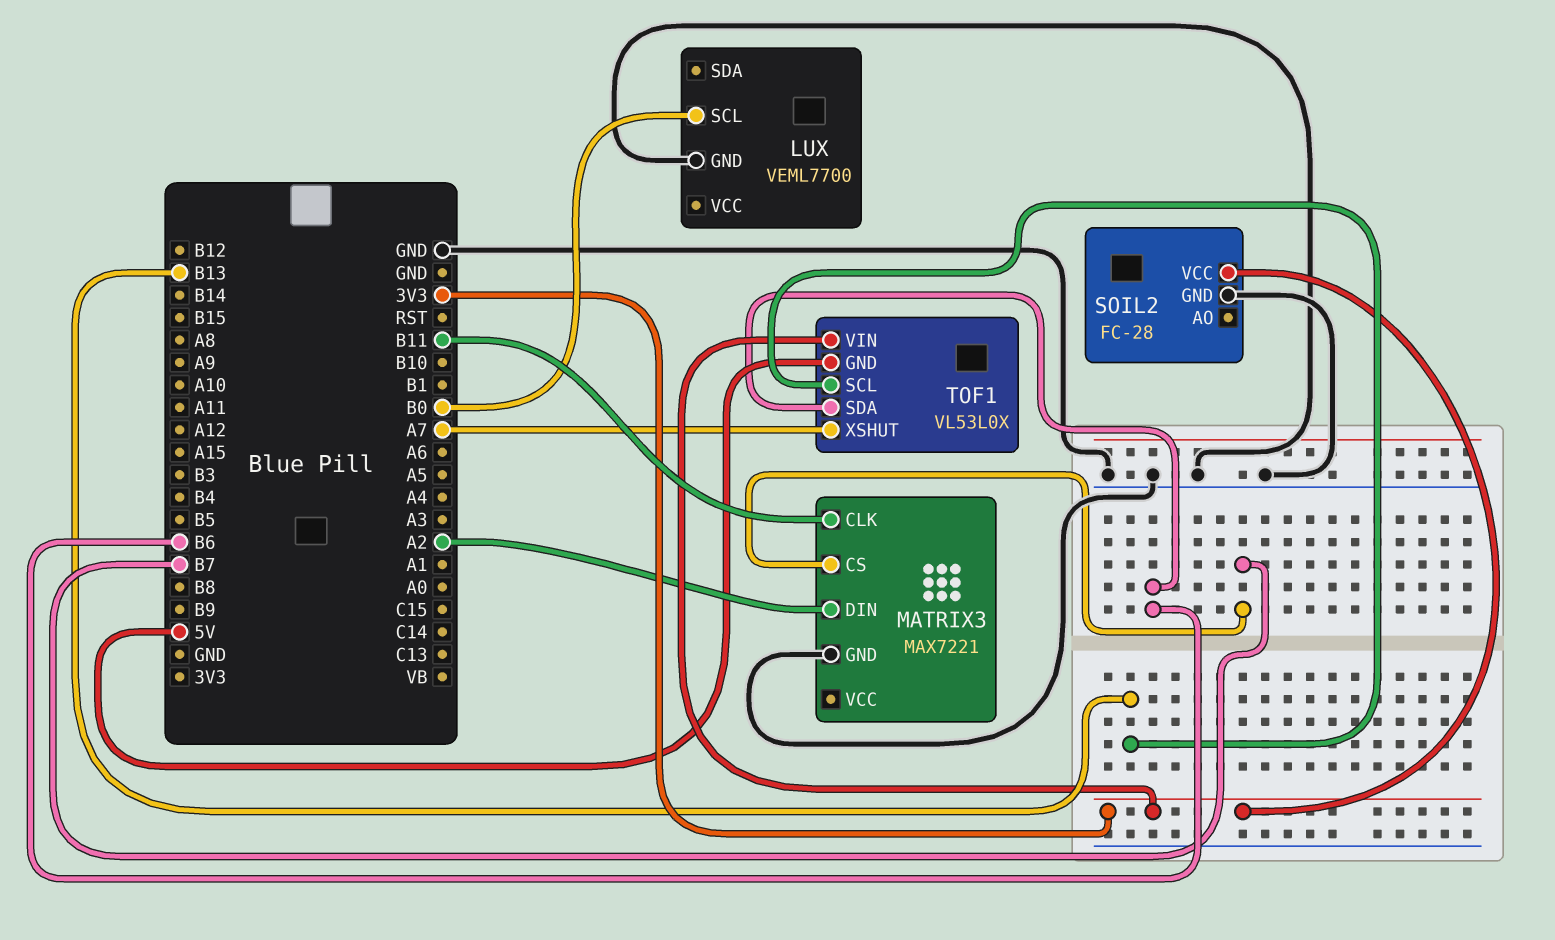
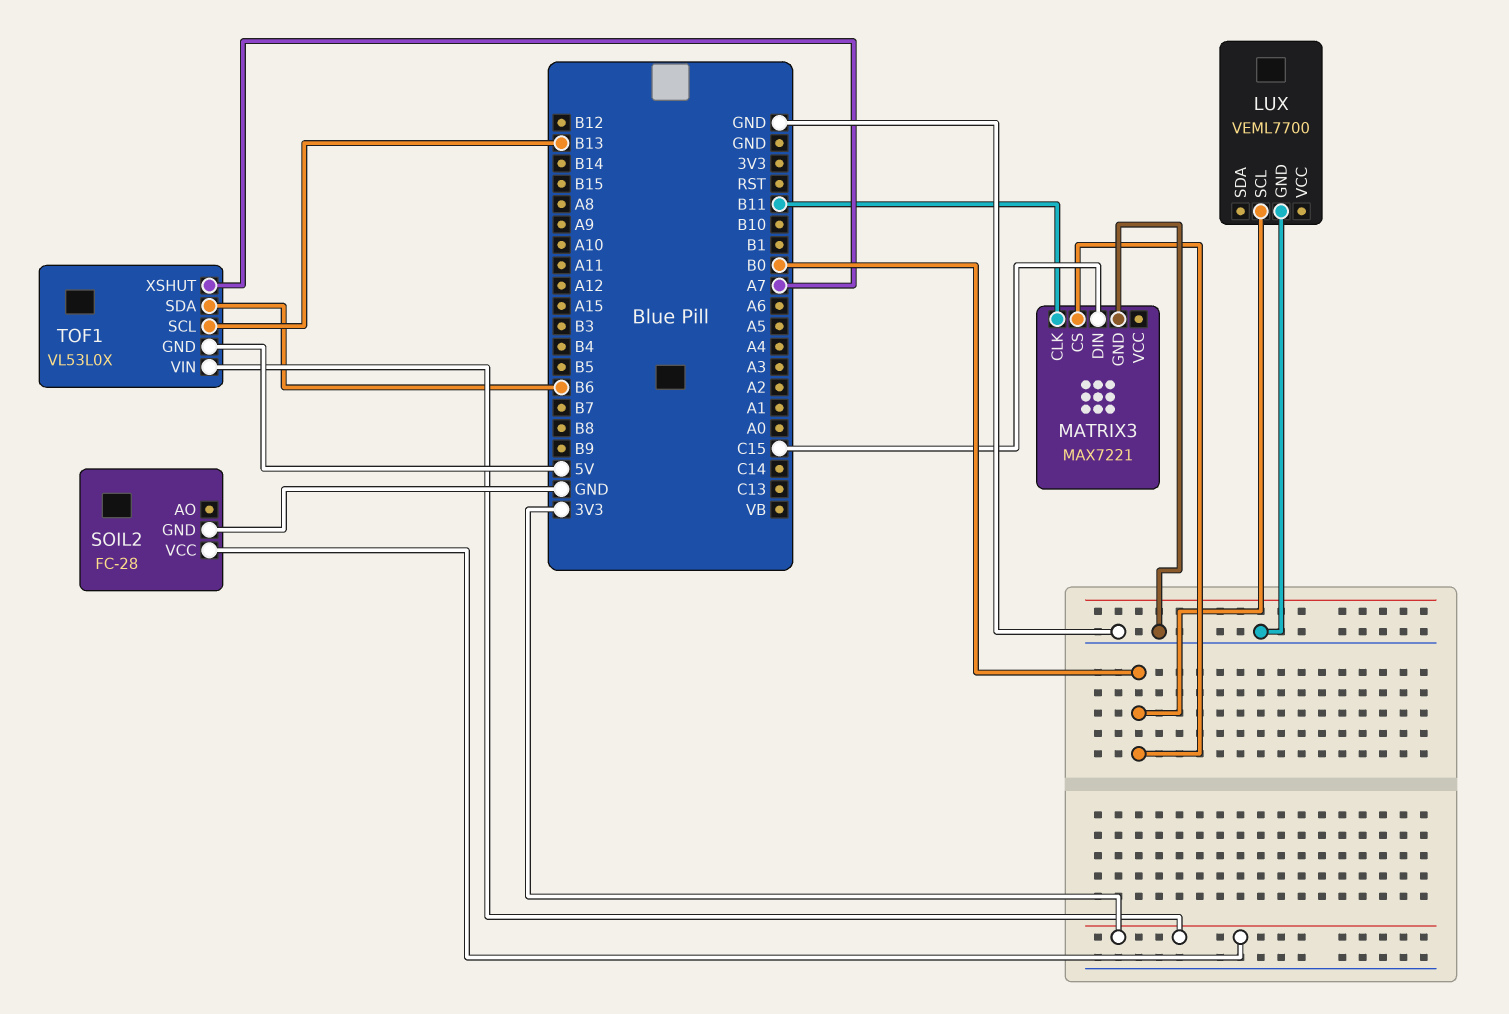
MATRIX3 pin CS: B7 -> B0
MATRIX3 pin DIN: A2 -> C15

